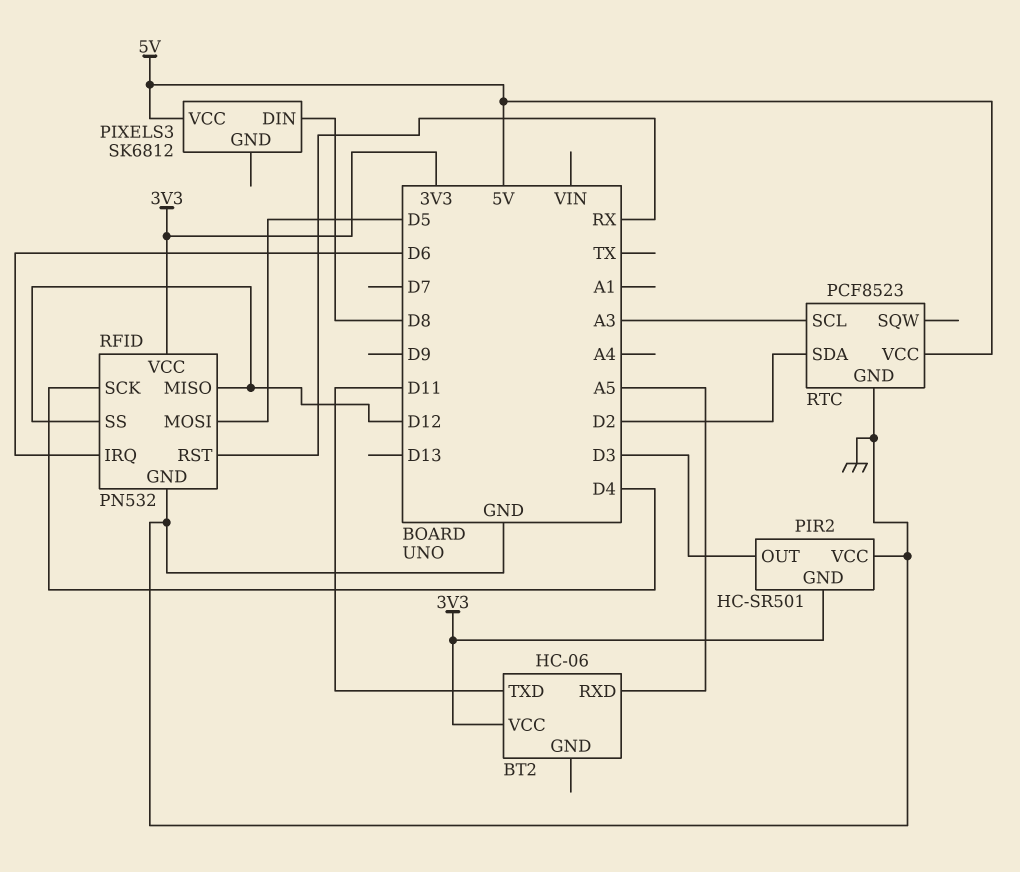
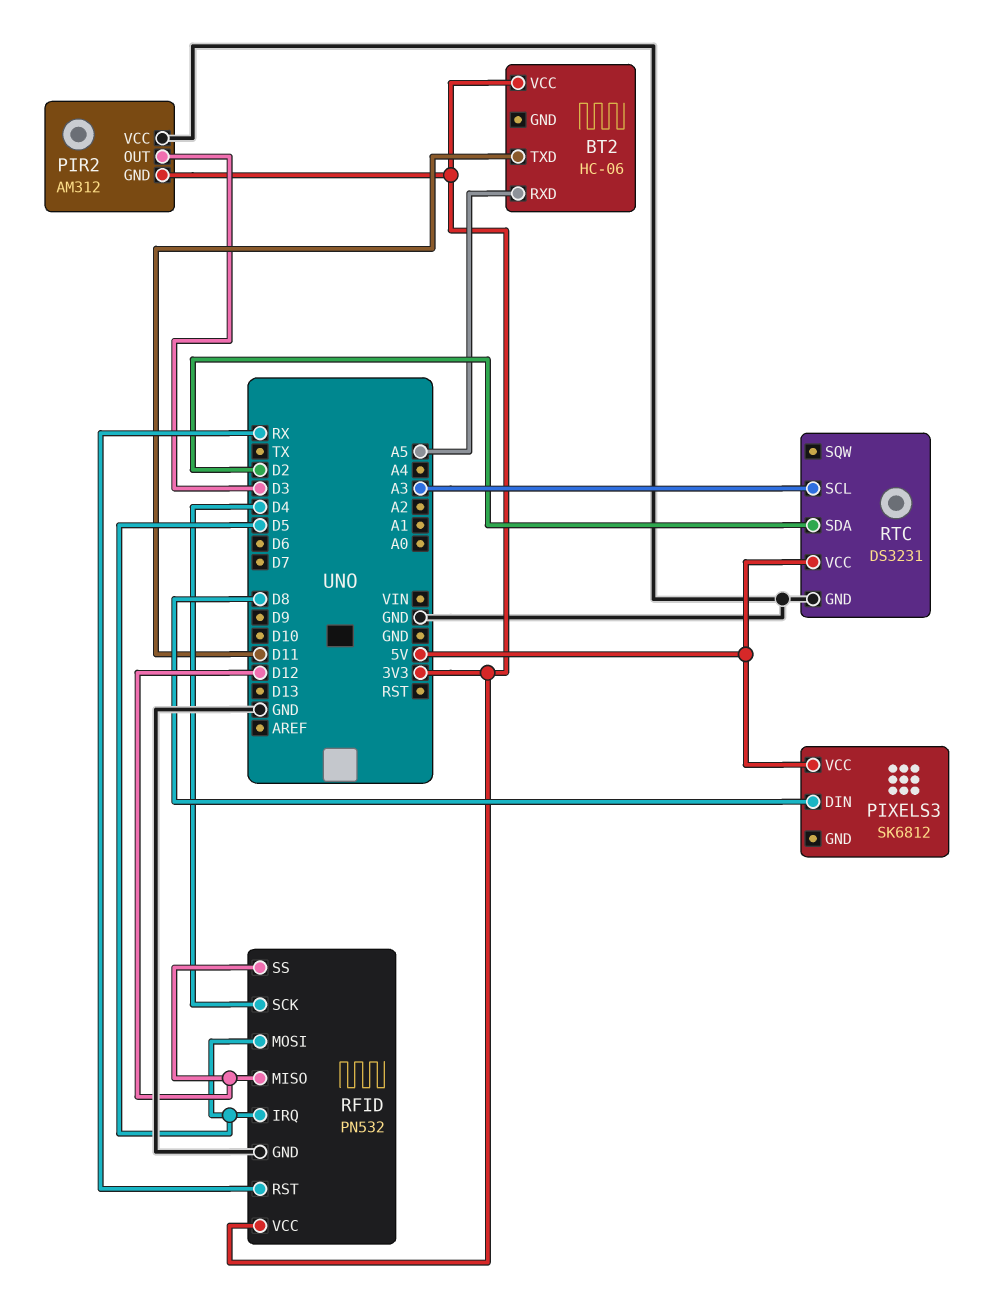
PIR2: HC-SR501 -> AM312
RFID pin IRQ: D6 -> D5
RTC: PCF8523 -> DS3231

